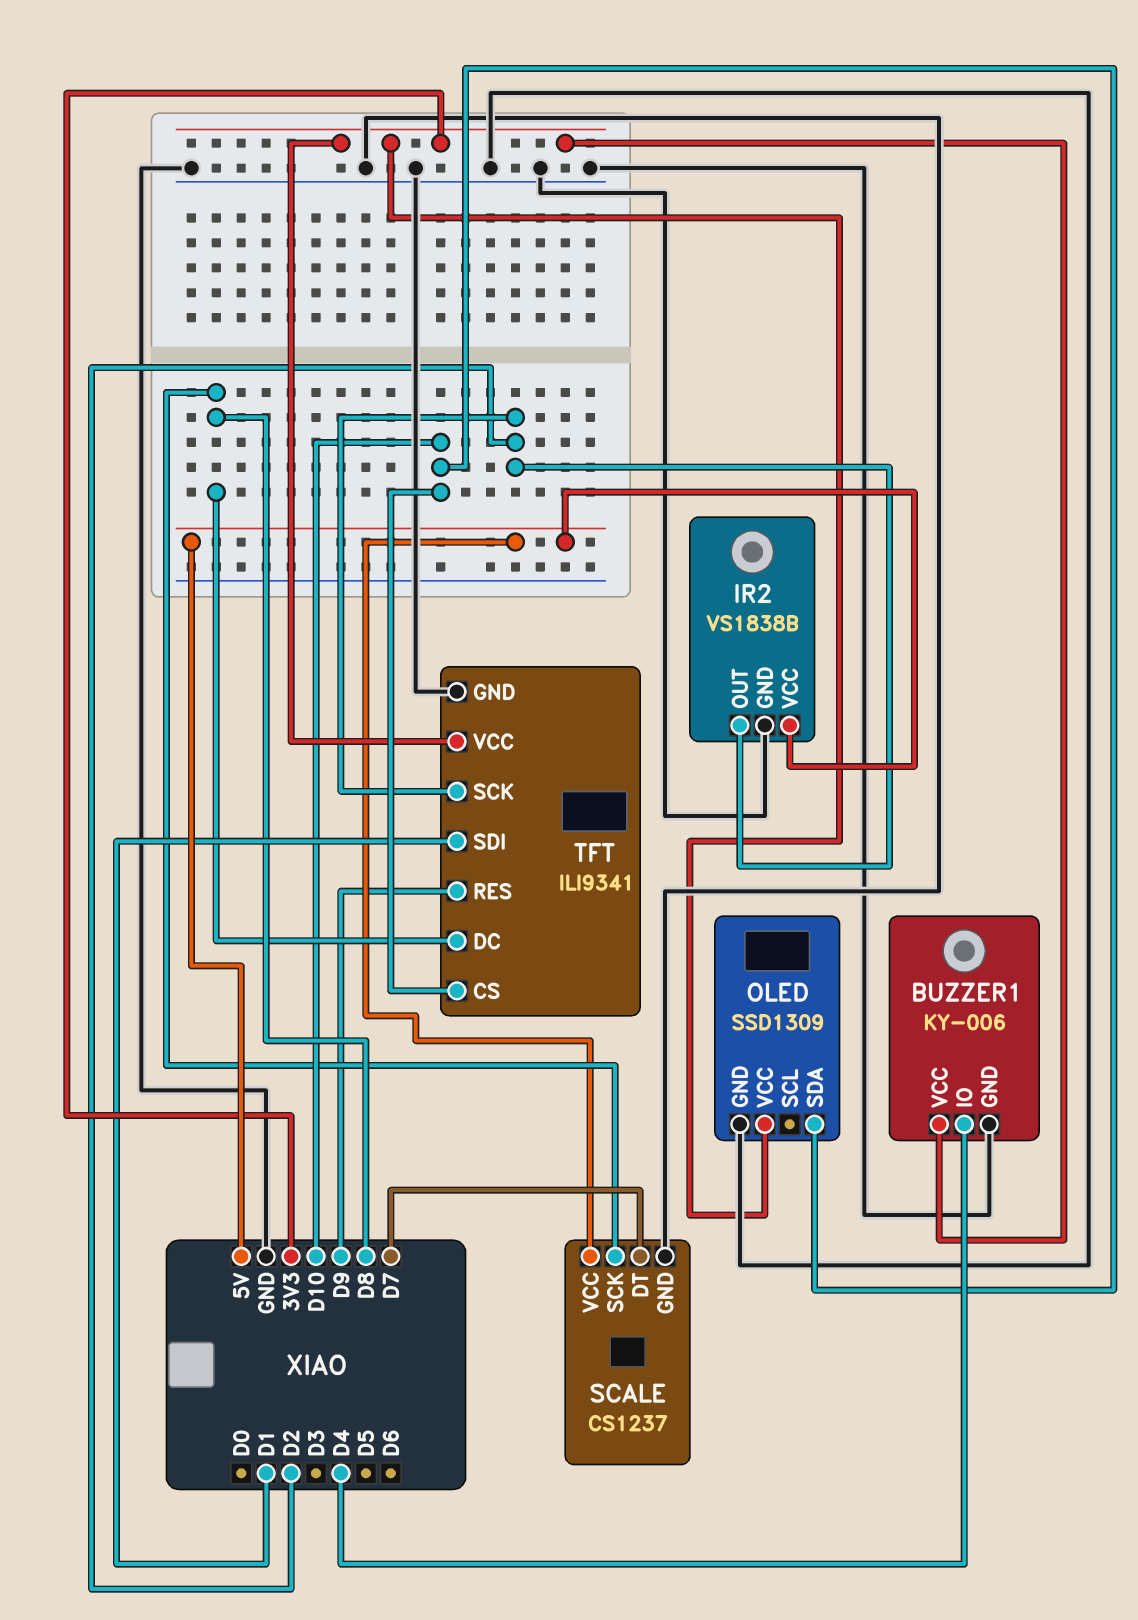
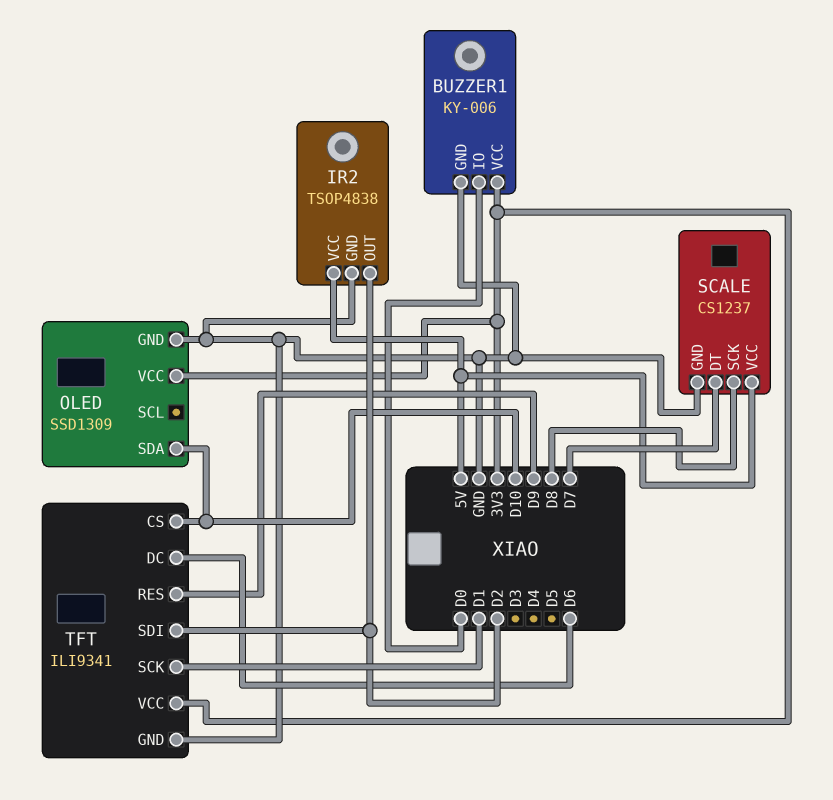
BUZZER1 pin IO: D4 -> D0
IR2: VS1838B -> TSOP4838
TFT pin DC: D8 -> D6
TFT pin SCK: D2 -> D1
TFT pin SDI: D1 -> D2

